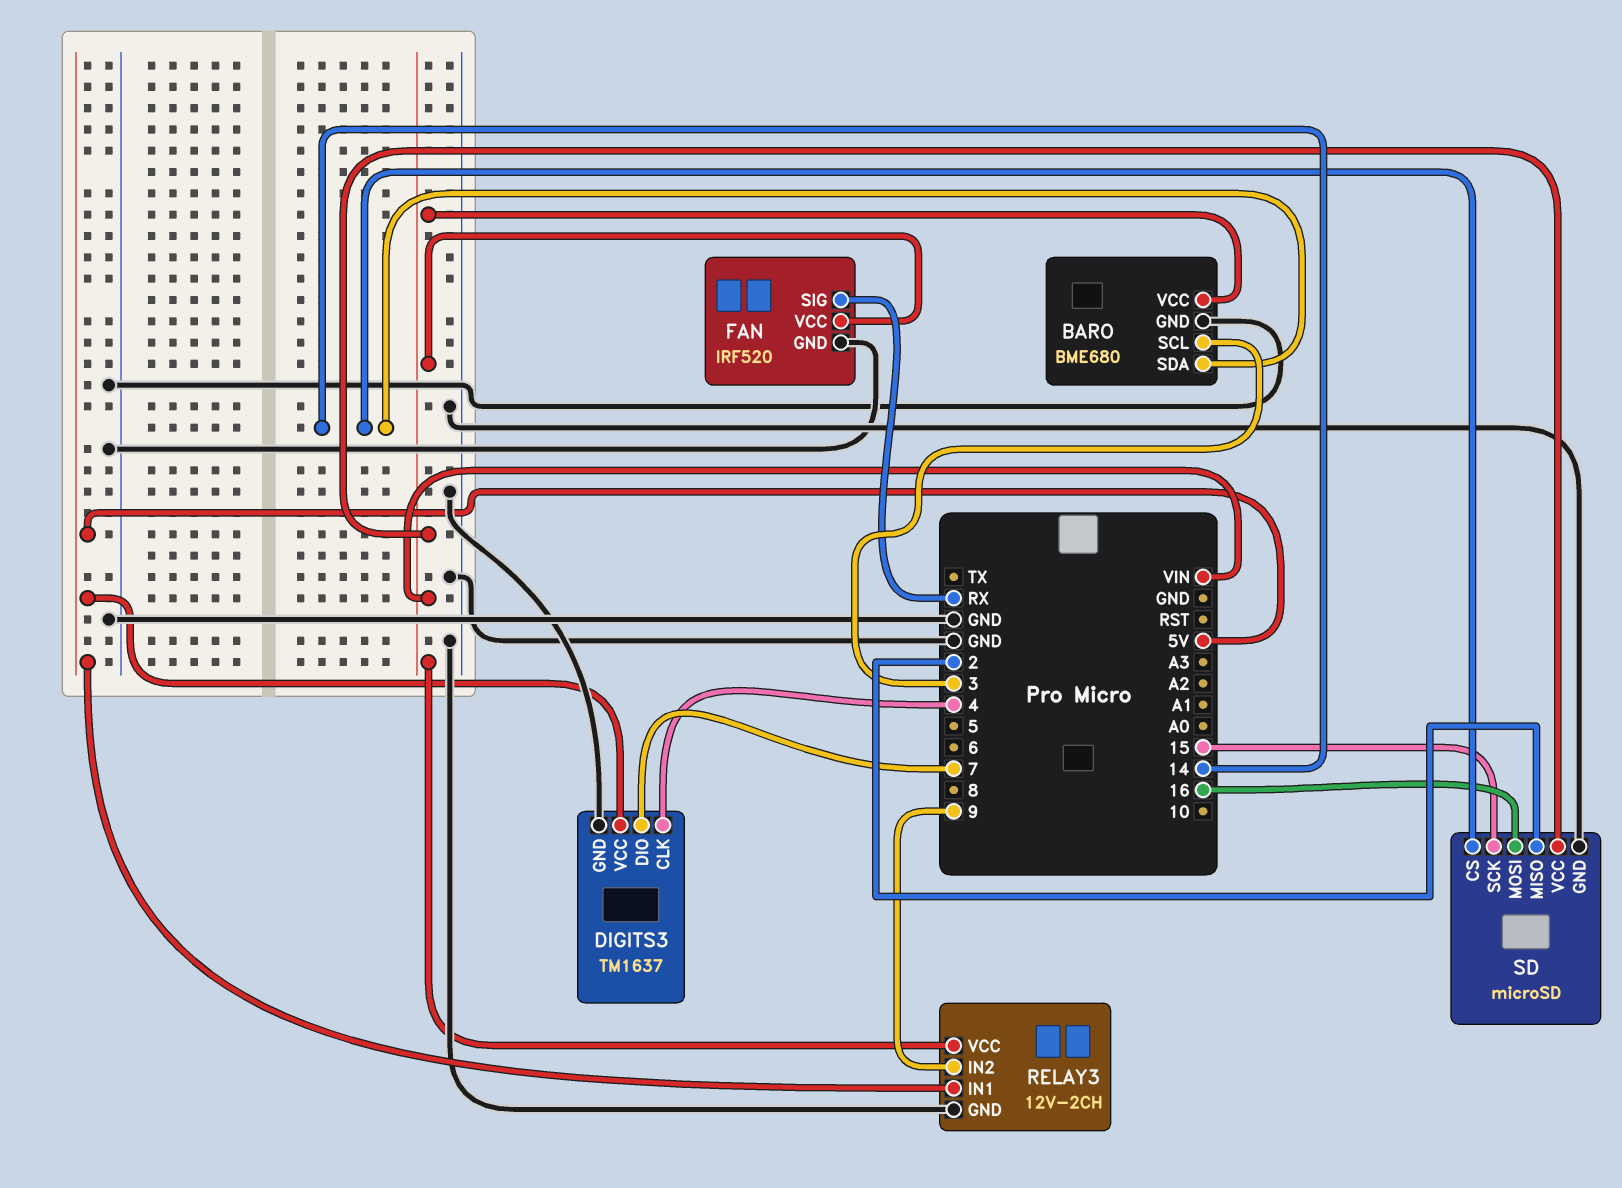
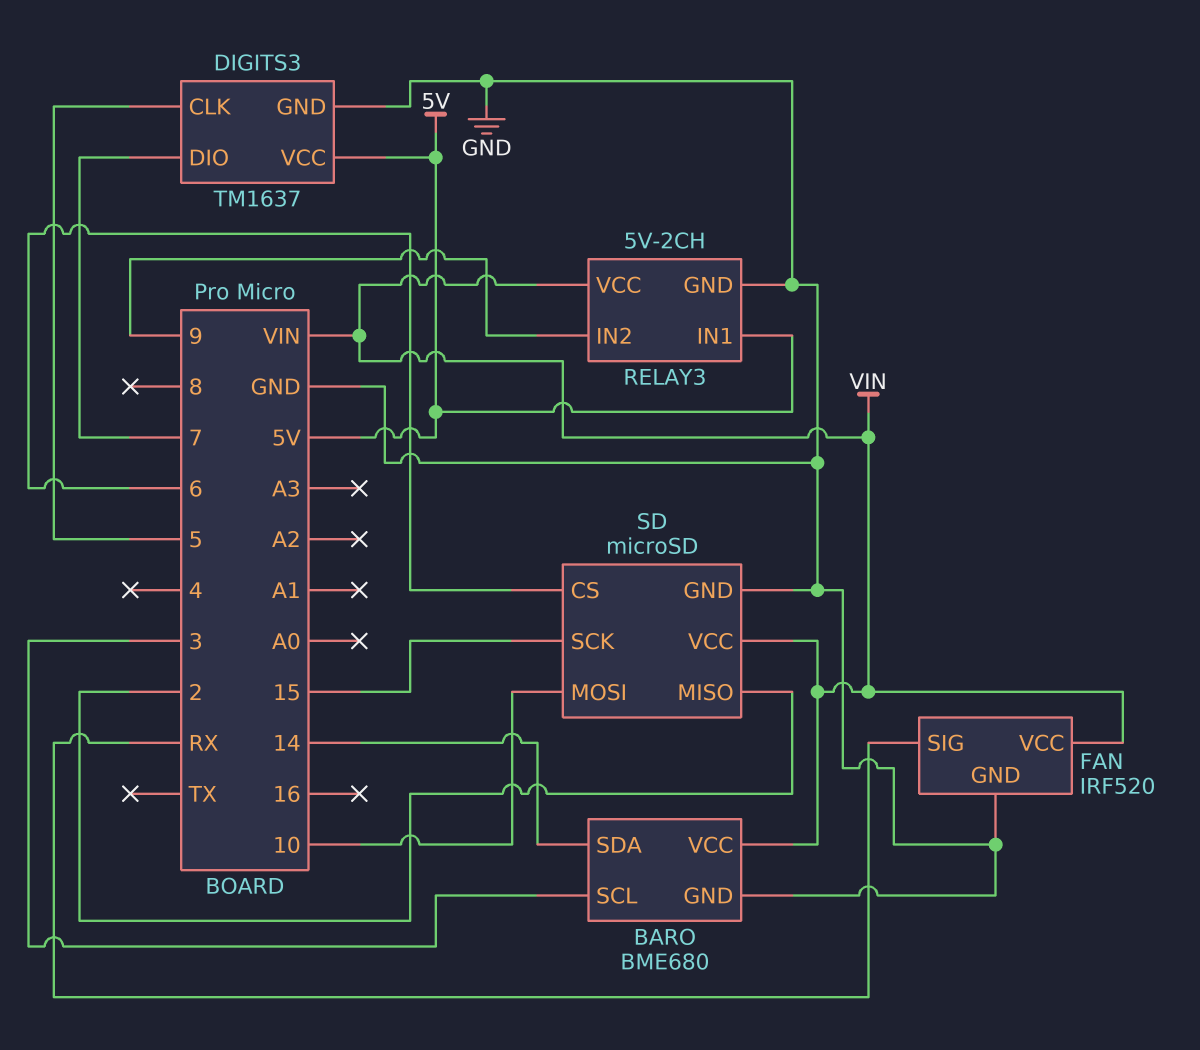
DIGITS3 pin CLK: 4 -> 5
RELAY3: 12V-2CH -> 5V-2CH
SD pin CS: 14 -> 6
SD pin MOSI: 16 -> 10

